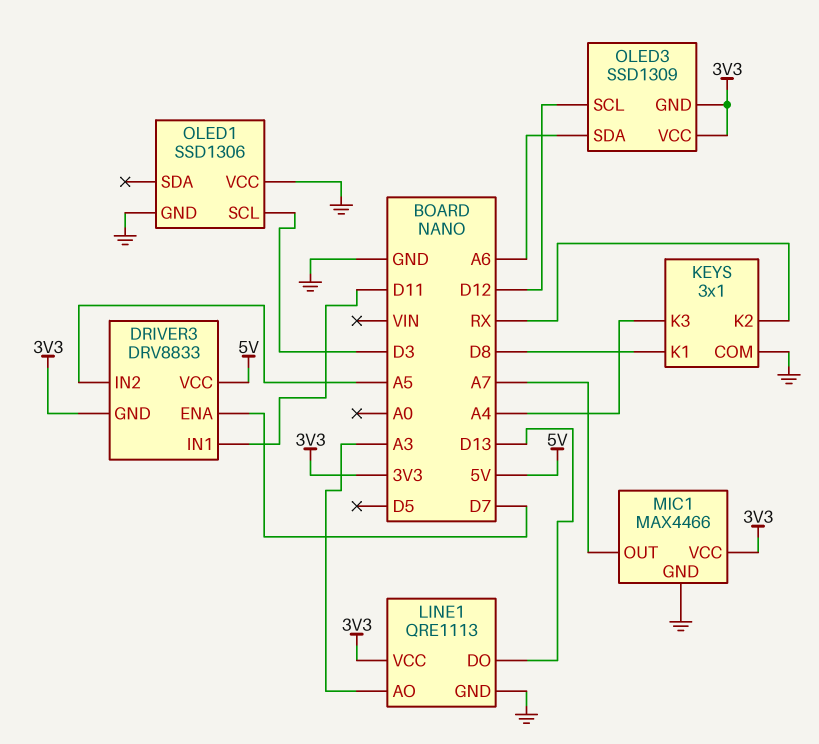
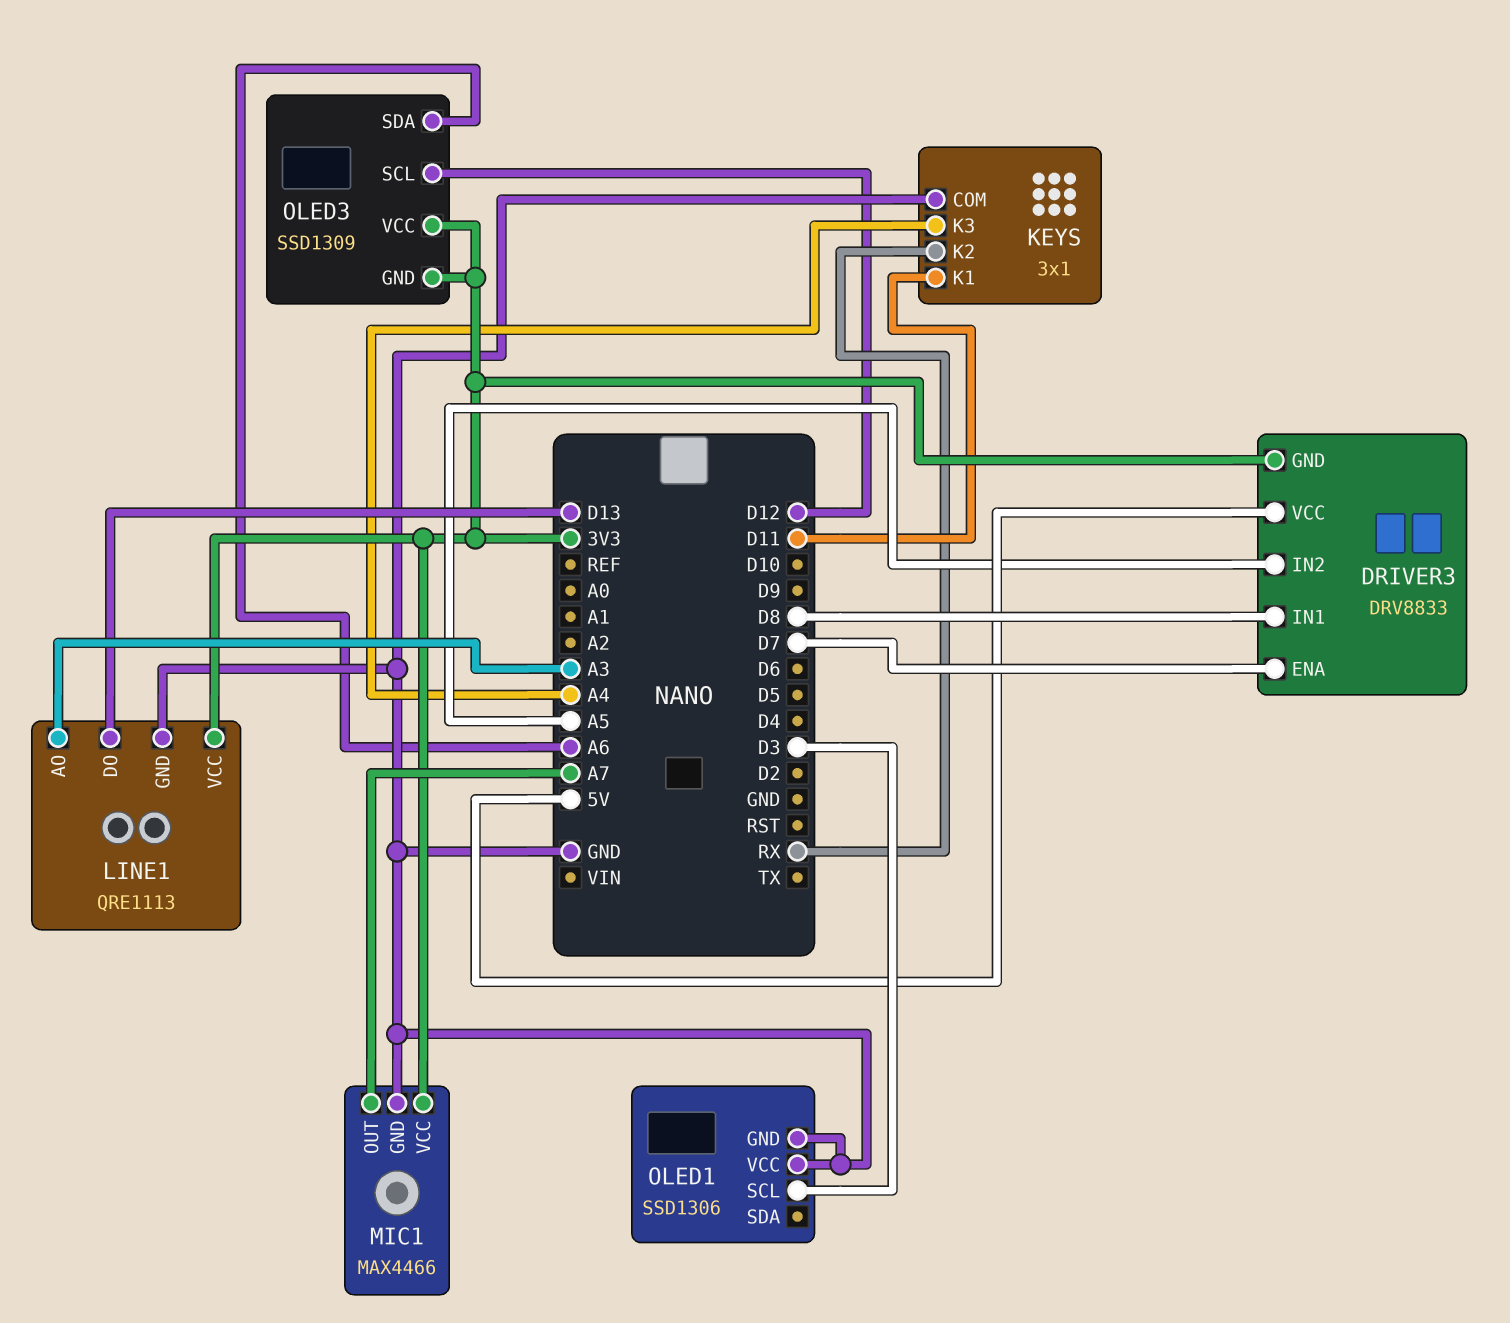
DRIVER3 pin IN1: D11 -> D8
KEYS pin K1: D8 -> D11

